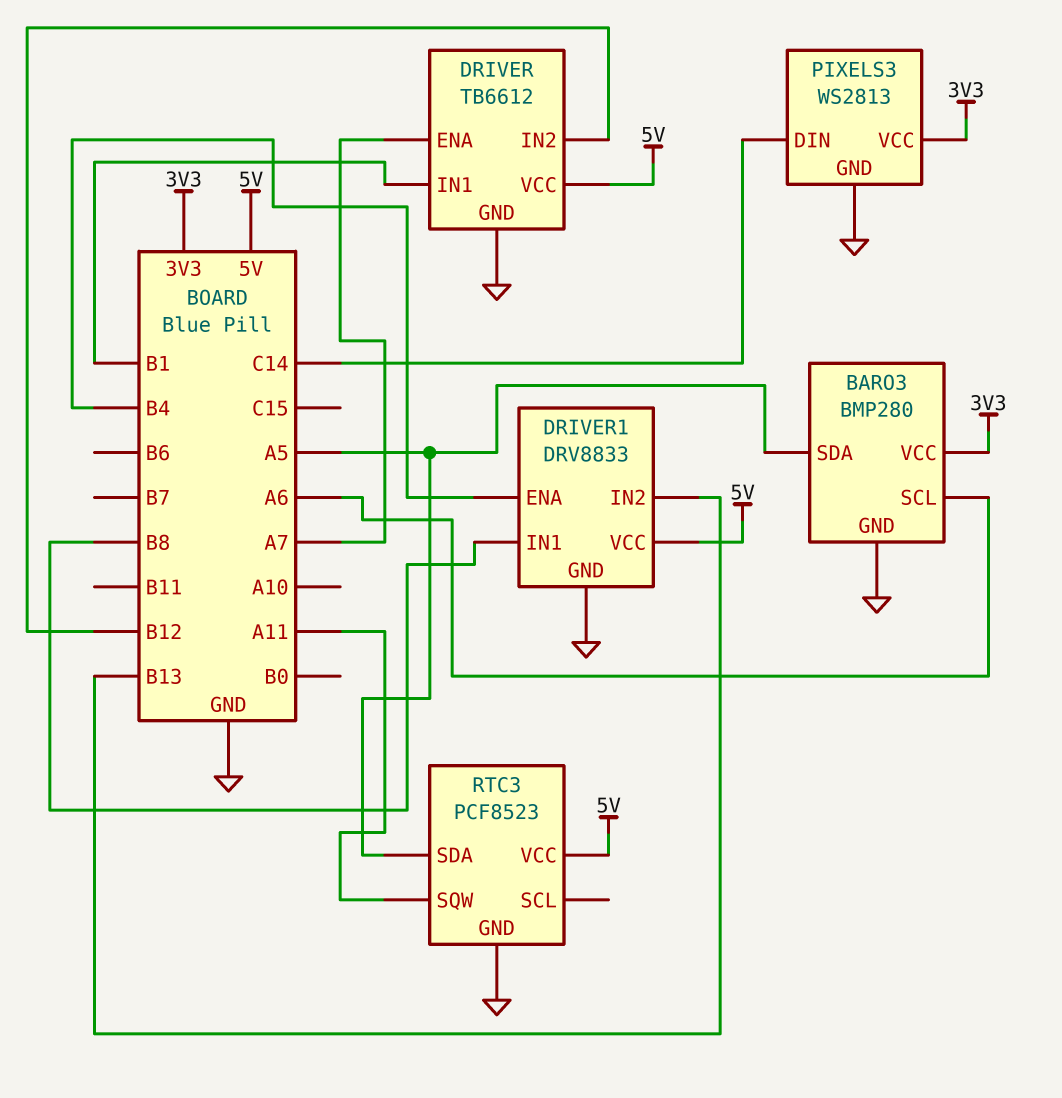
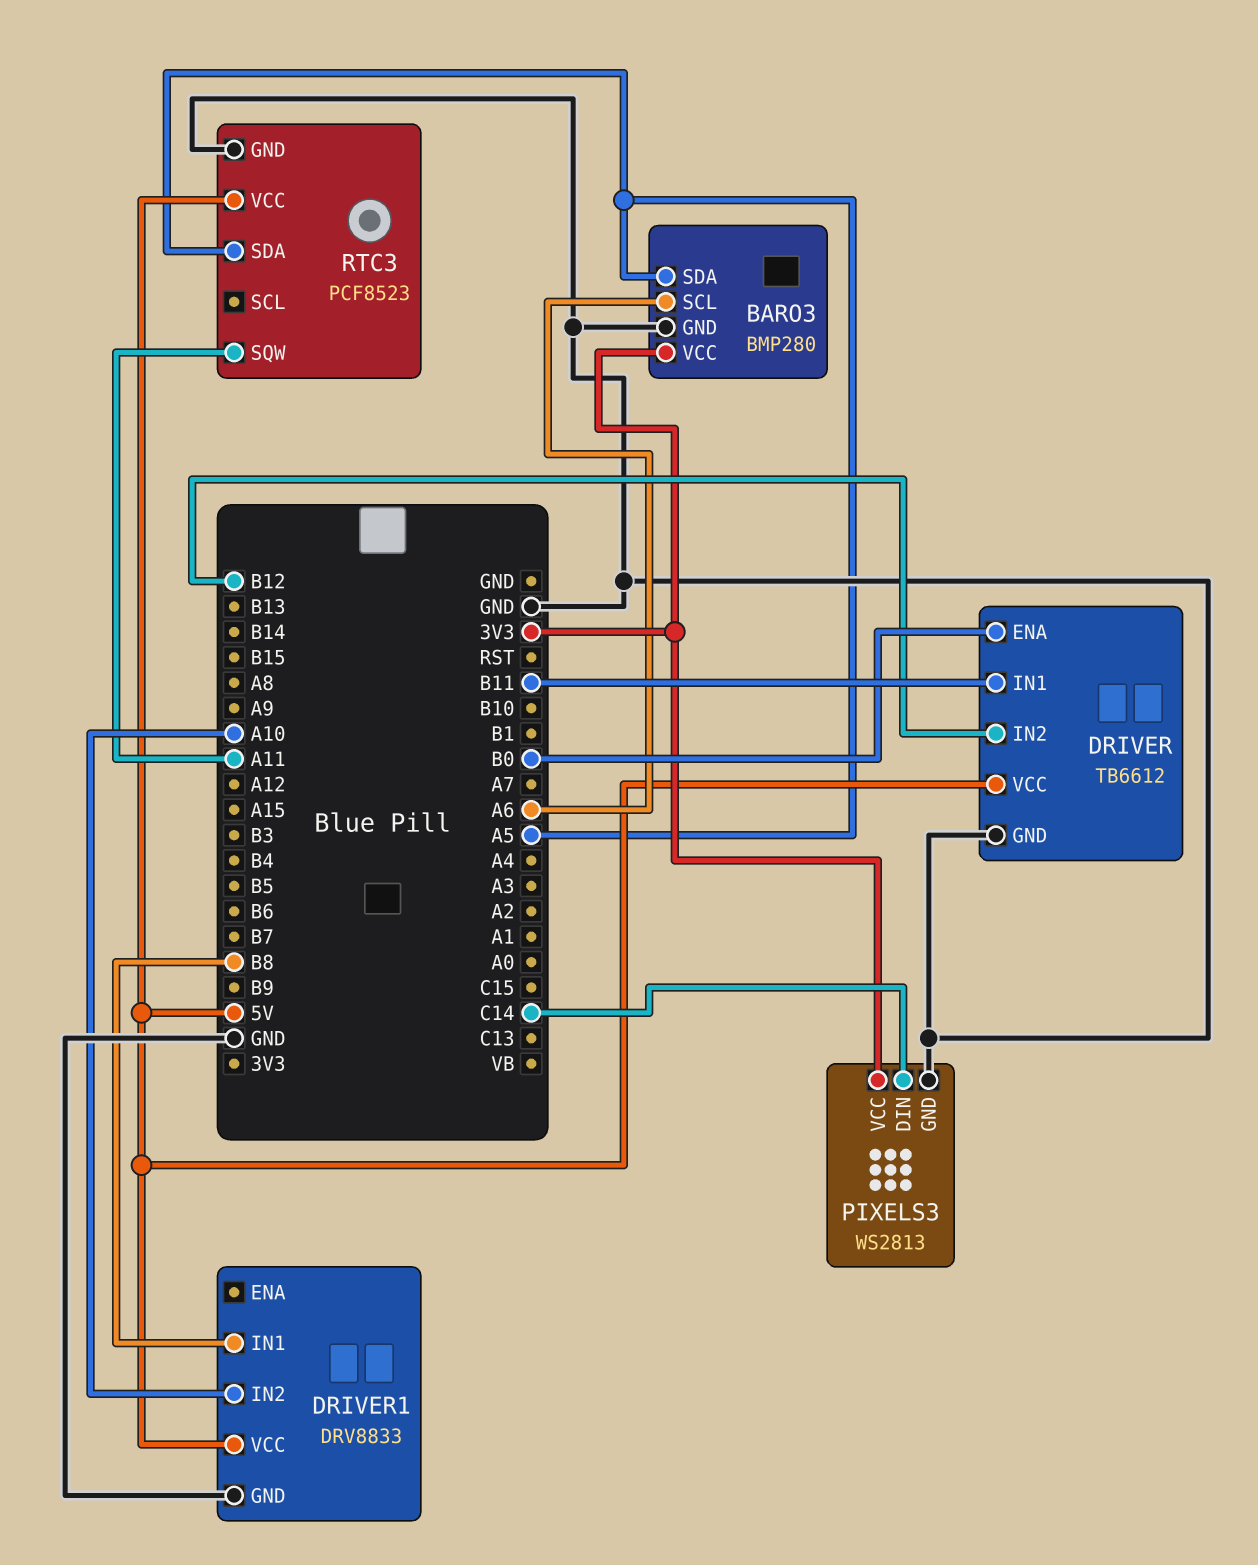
DRIVER pin ENA: A7 -> B0
DRIVER pin IN1: B1 -> B11
DRIVER1 pin ENA: B4 -> none
DRIVER1 pin IN2: B13 -> A10

